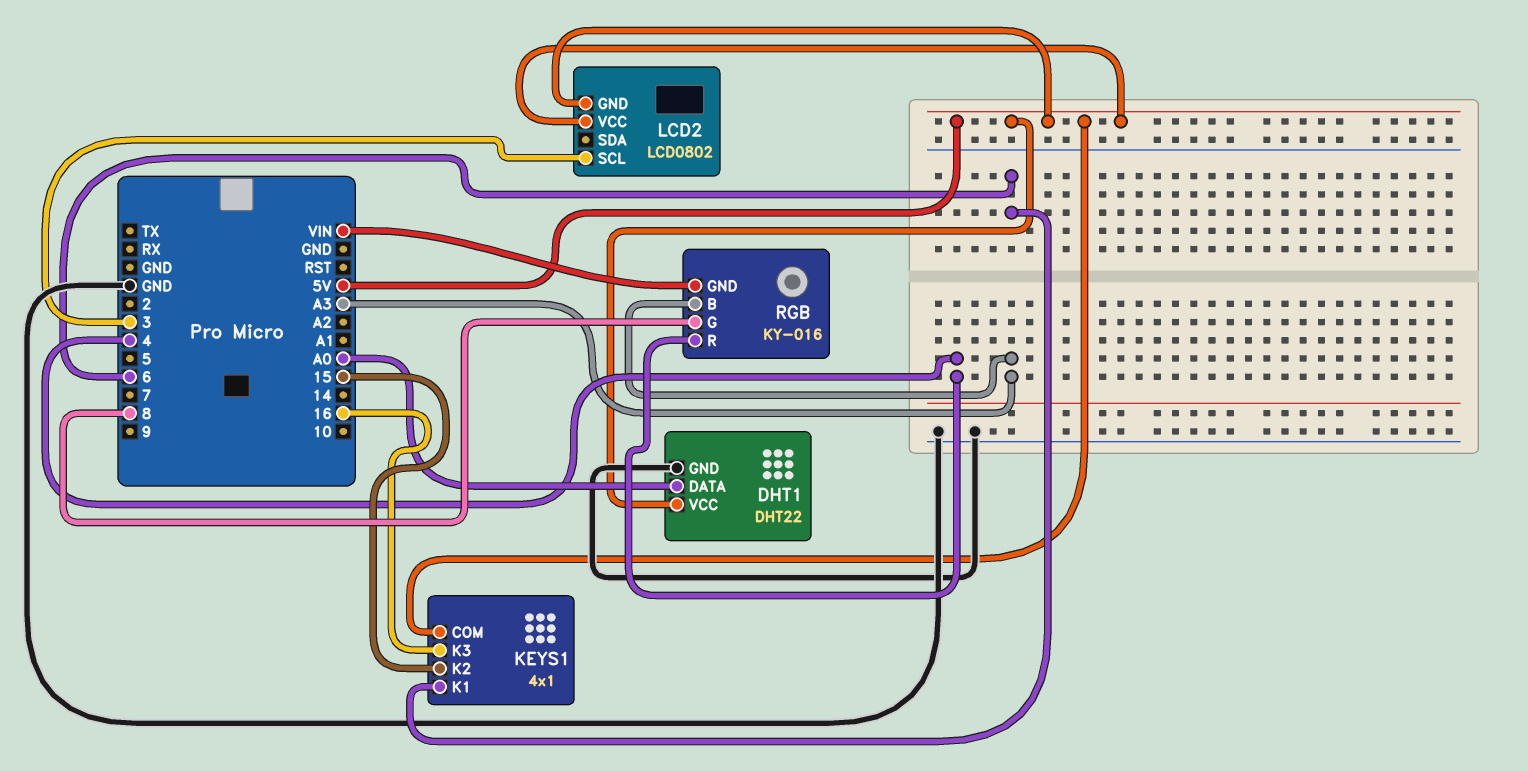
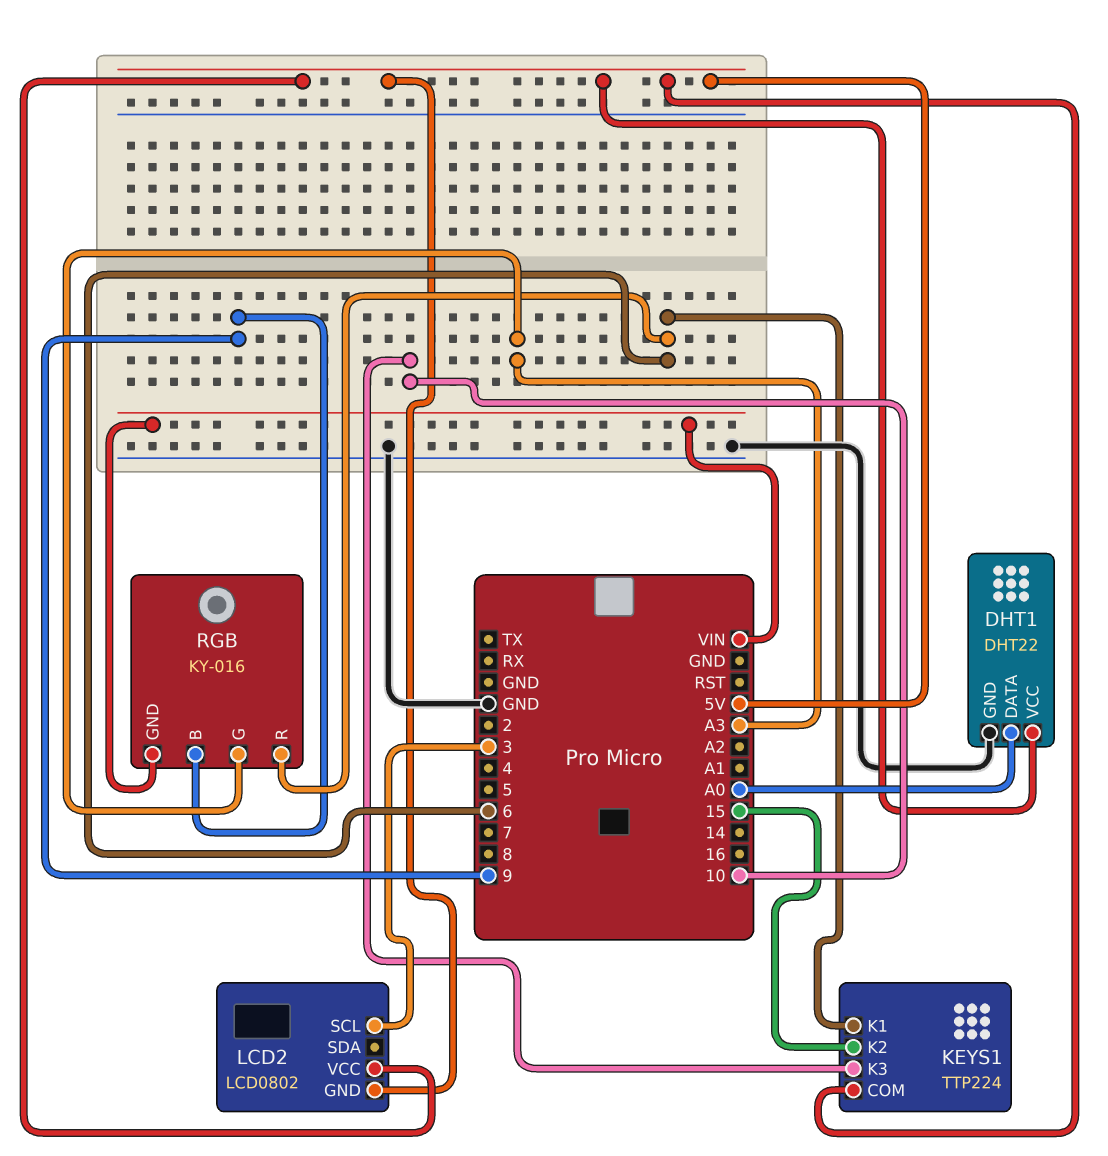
KEYS1: 4x1 -> TTP224
KEYS1 pin K3: 16 -> 10
RGB pin B: A3 -> 9
RGB pin G: 8 -> A3
RGB pin R: 4 -> 6

